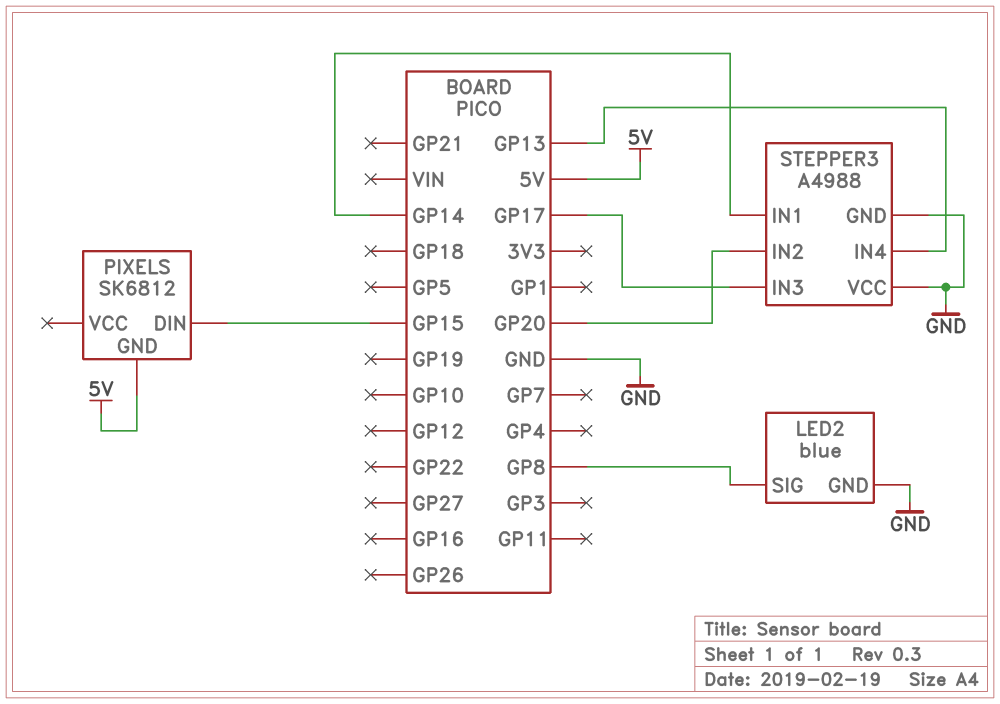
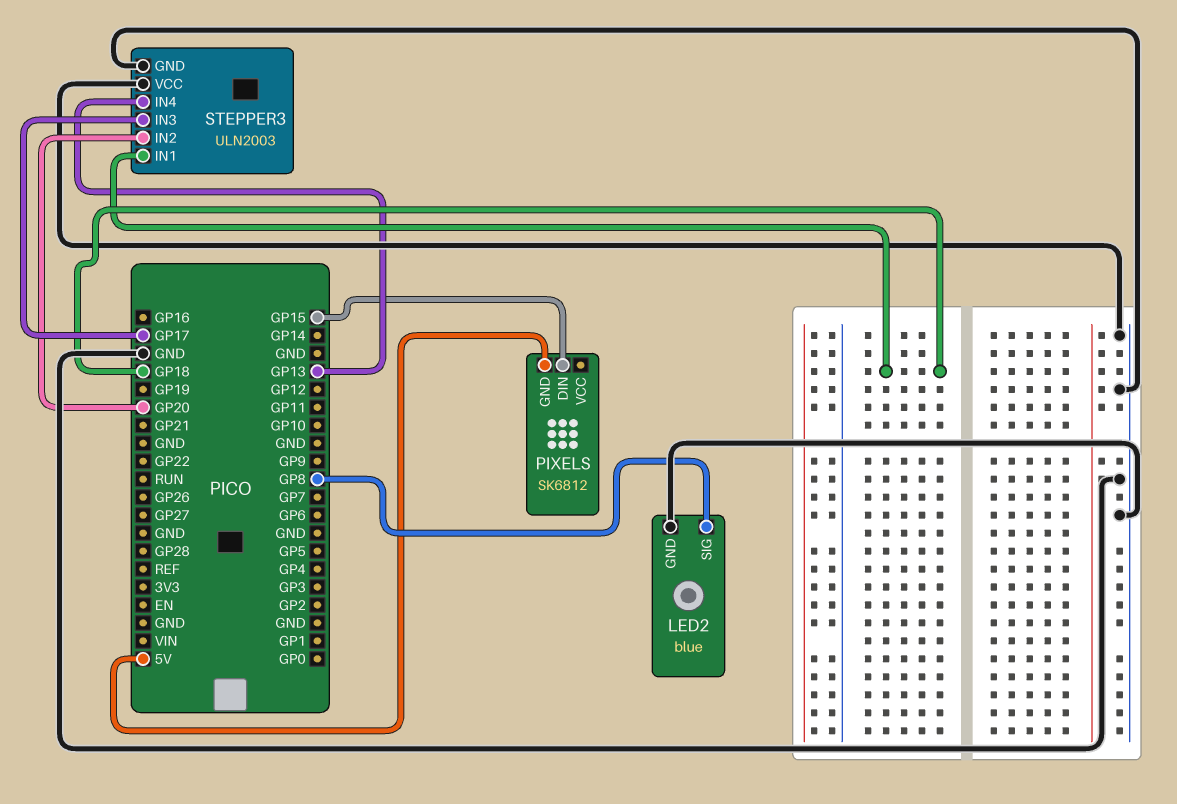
STEPPER3: A4988 -> ULN2003
STEPPER3 pin IN1: GP14 -> GP18

